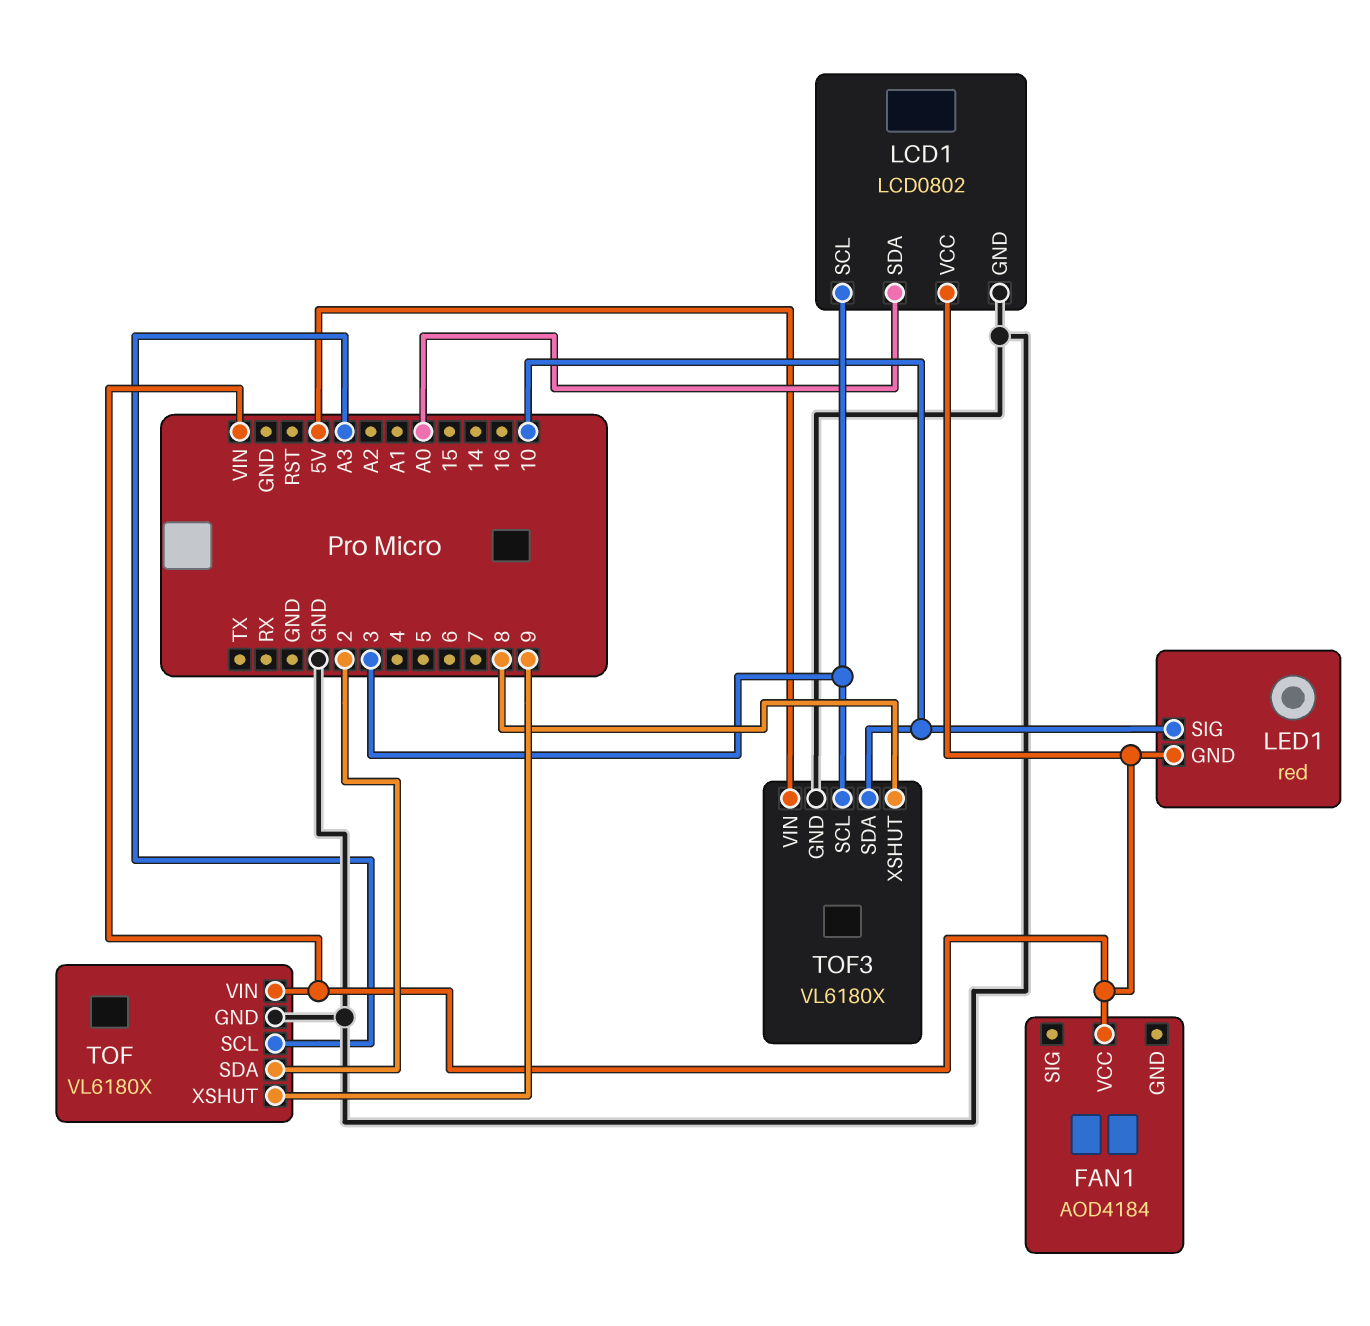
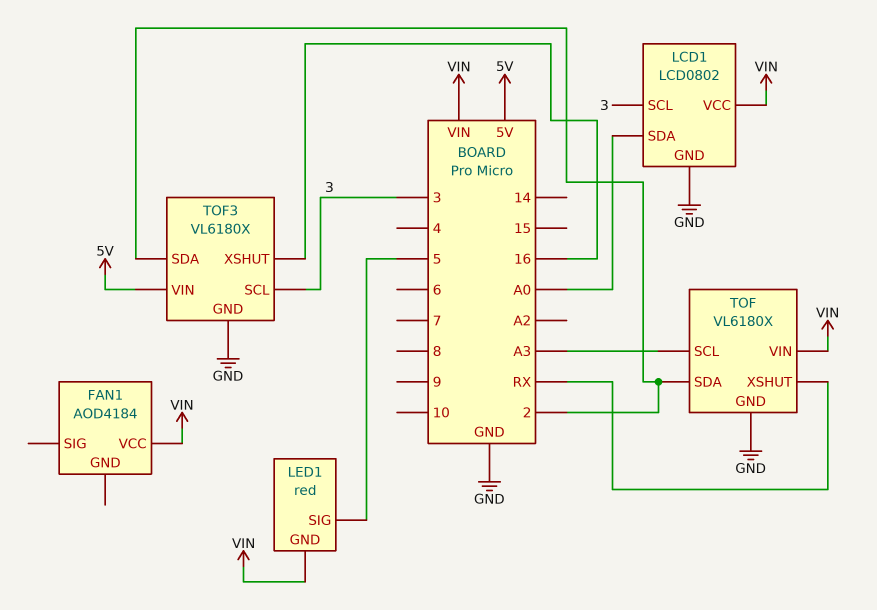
LED1 pin SIG: 10 -> 5
TOF pin XSHUT: 9 -> RX
TOF3 pin SDA: 10 -> 2
TOF3 pin XSHUT: 8 -> 16

